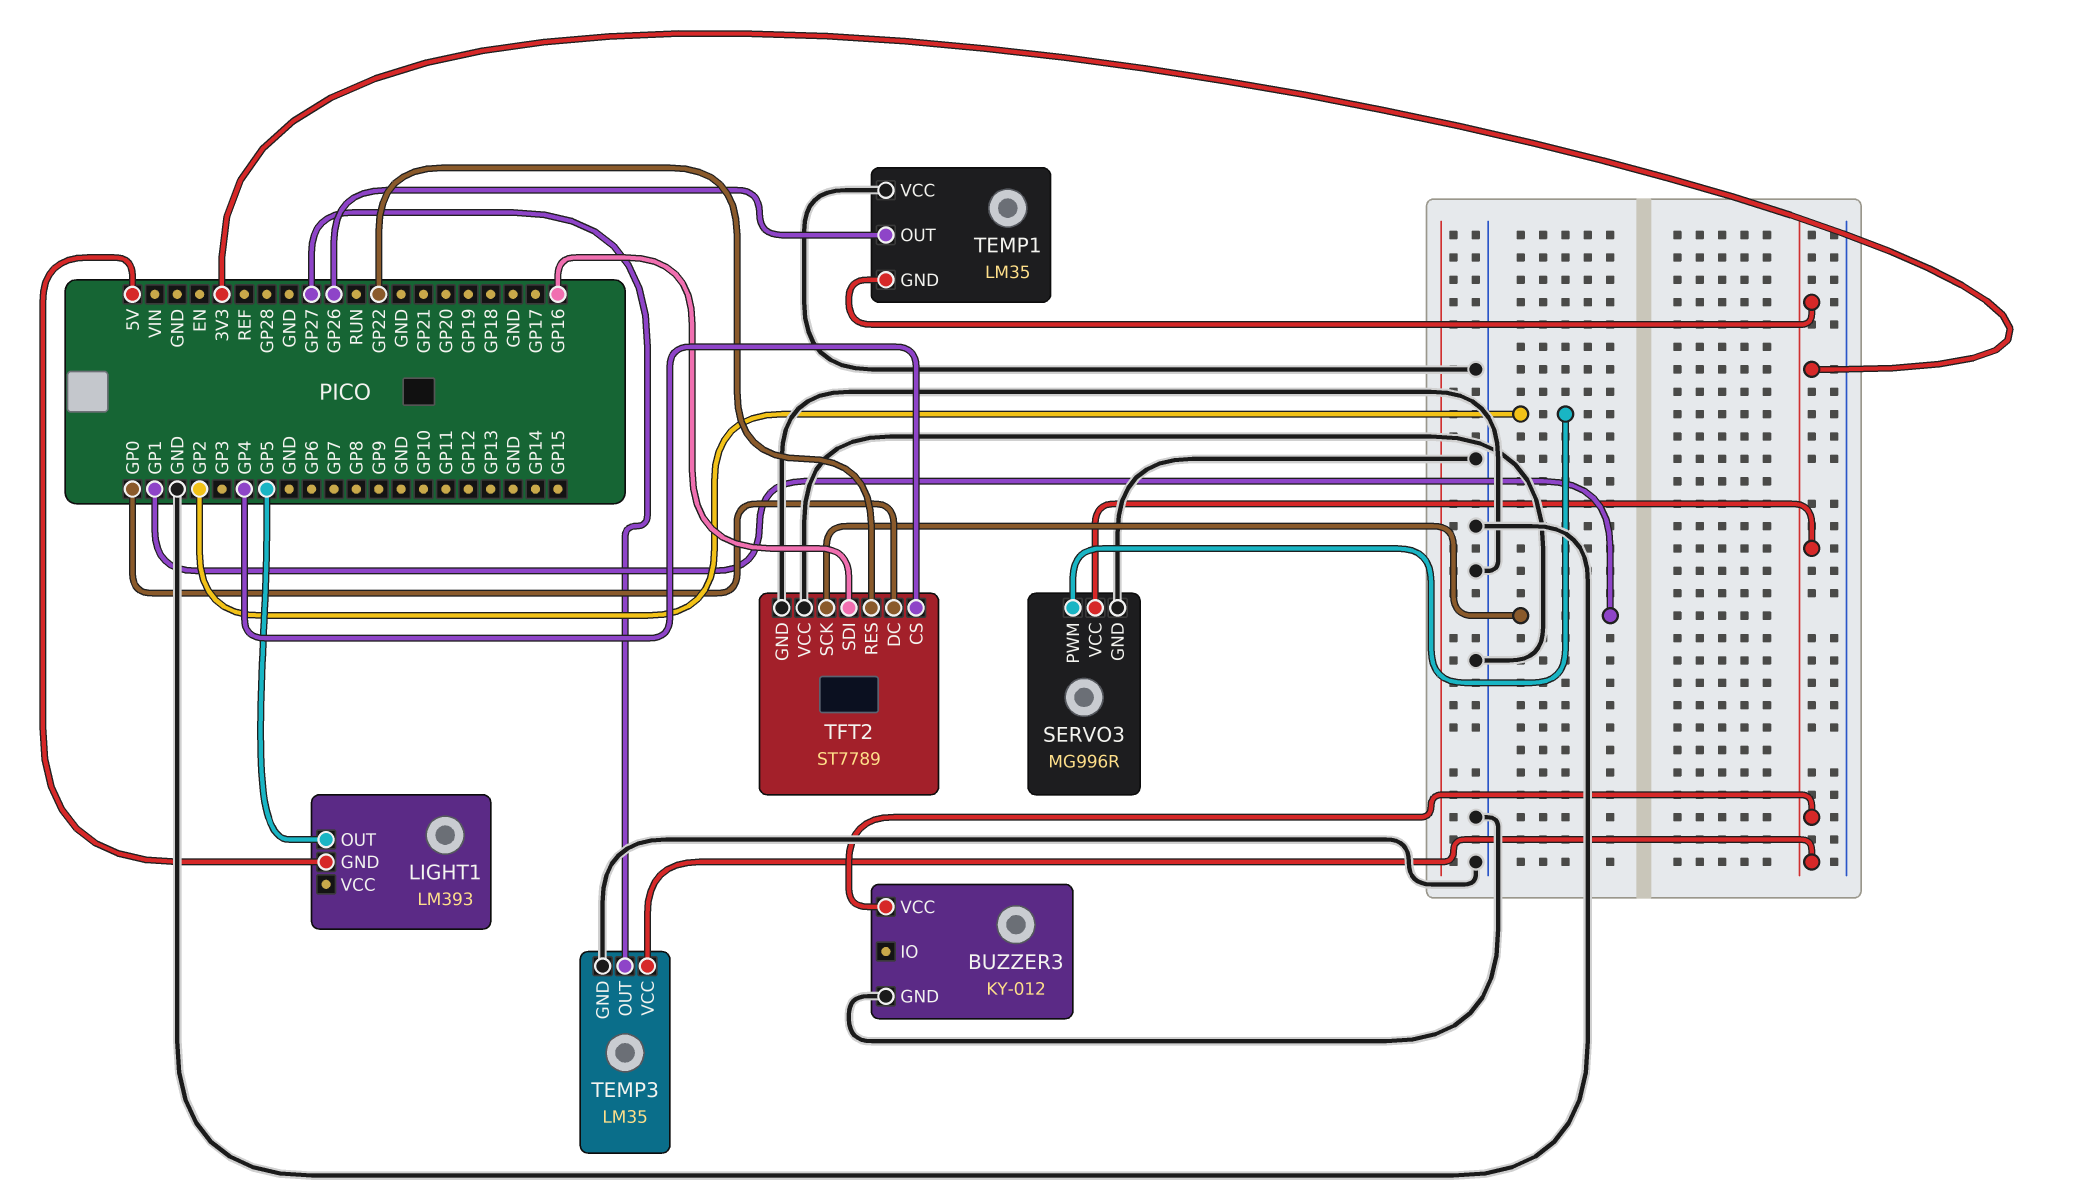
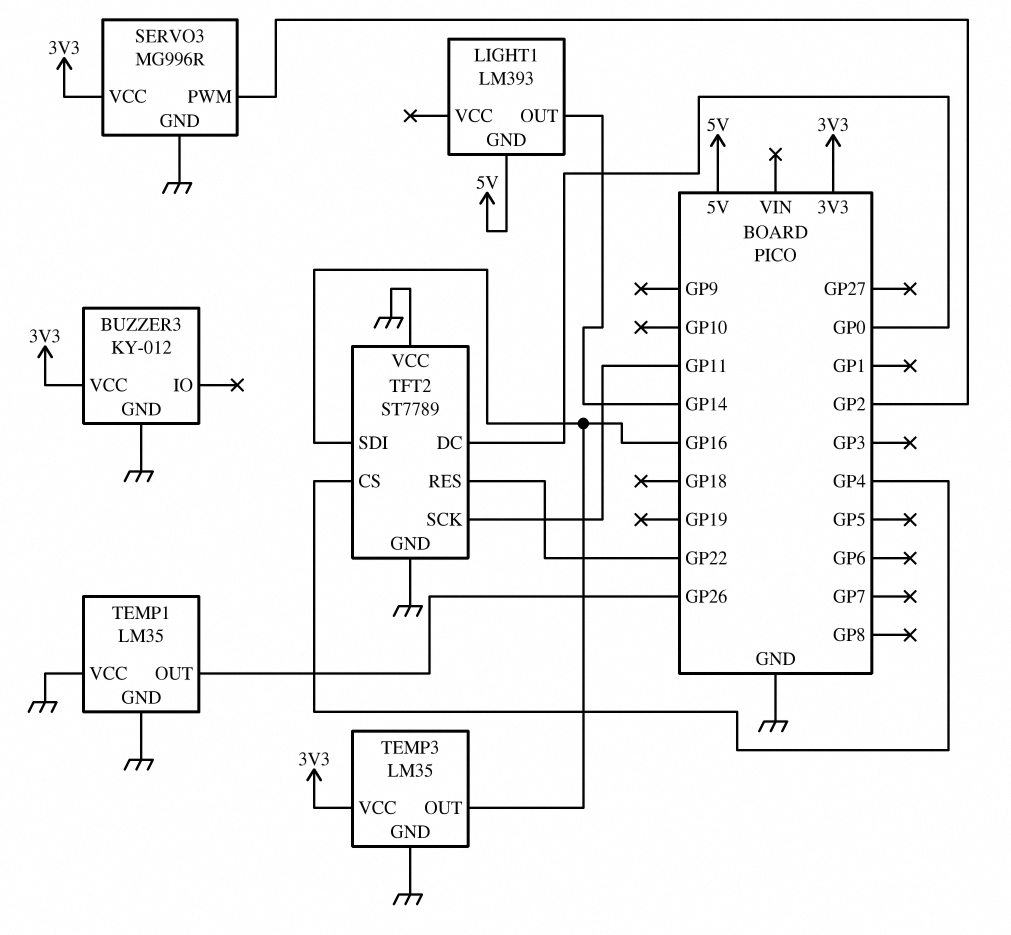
LIGHT1 pin OUT: GP5 -> GP14
TEMP1 pin GND: 3V3 -> GND
TEMP3 pin OUT: GP27 -> GP16
TFT2 pin SCK: GP1 -> GP11

